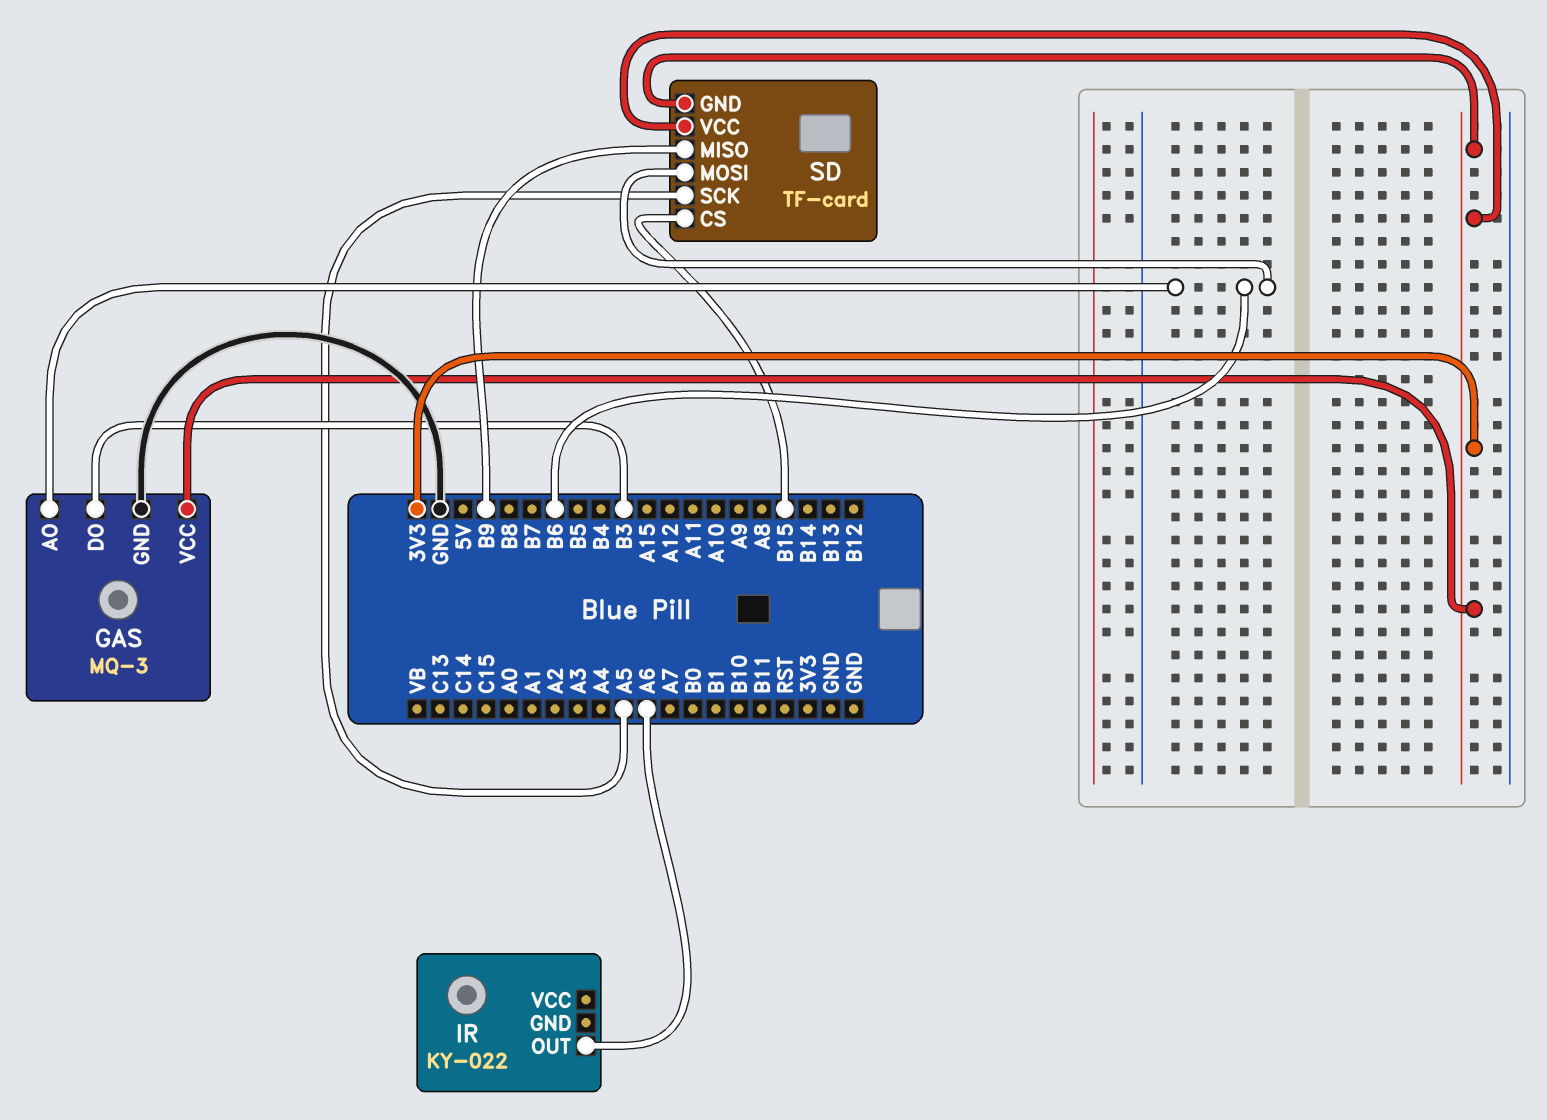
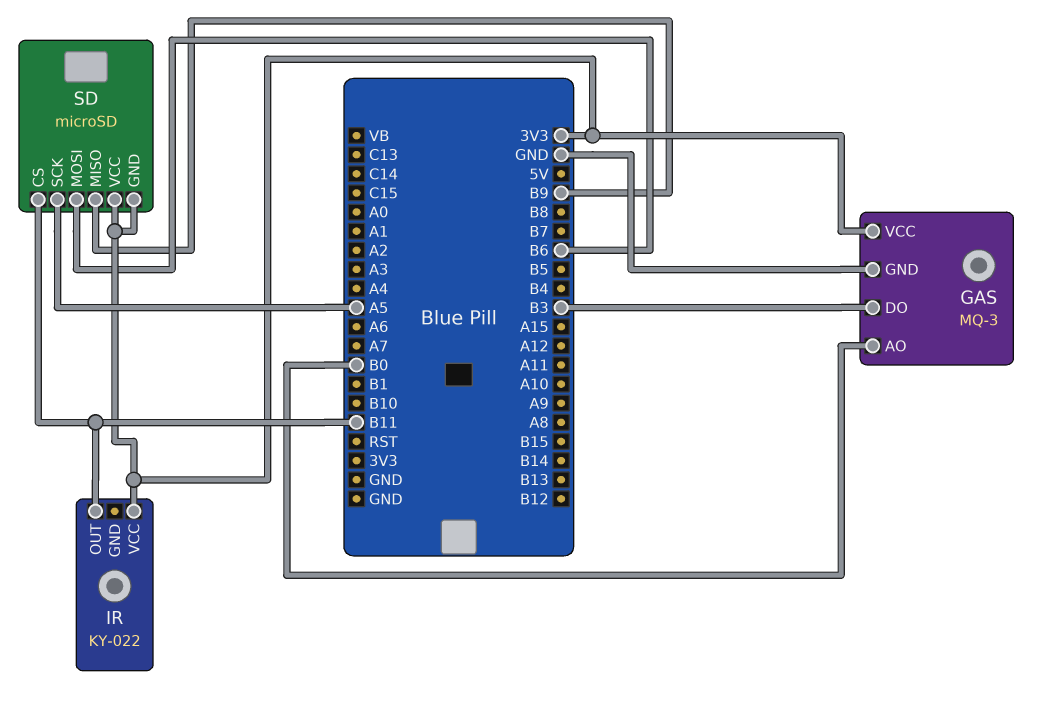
GAS pin AO: B6 -> B0
IR pin OUT: A6 -> B11
IR pin VCC: none -> 3V3
SD: TF-card -> microSD
SD pin CS: B15 -> B11

